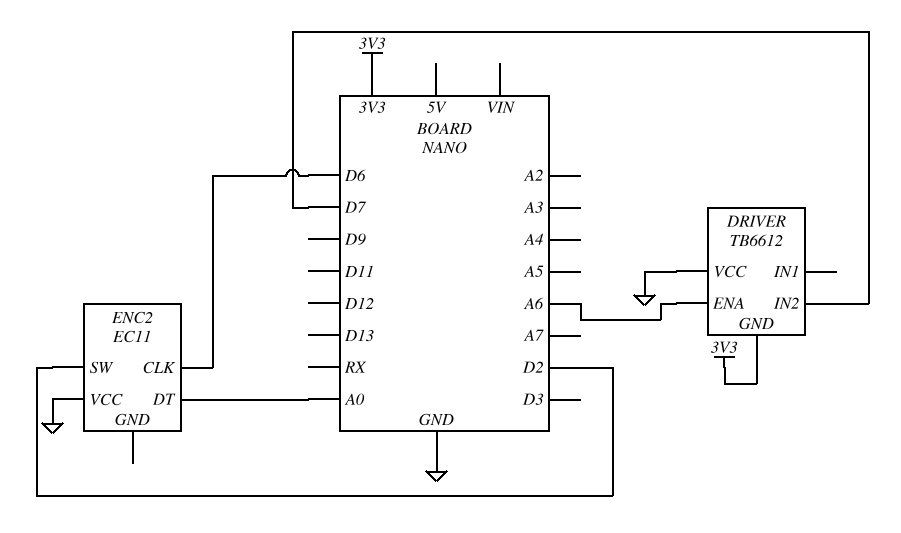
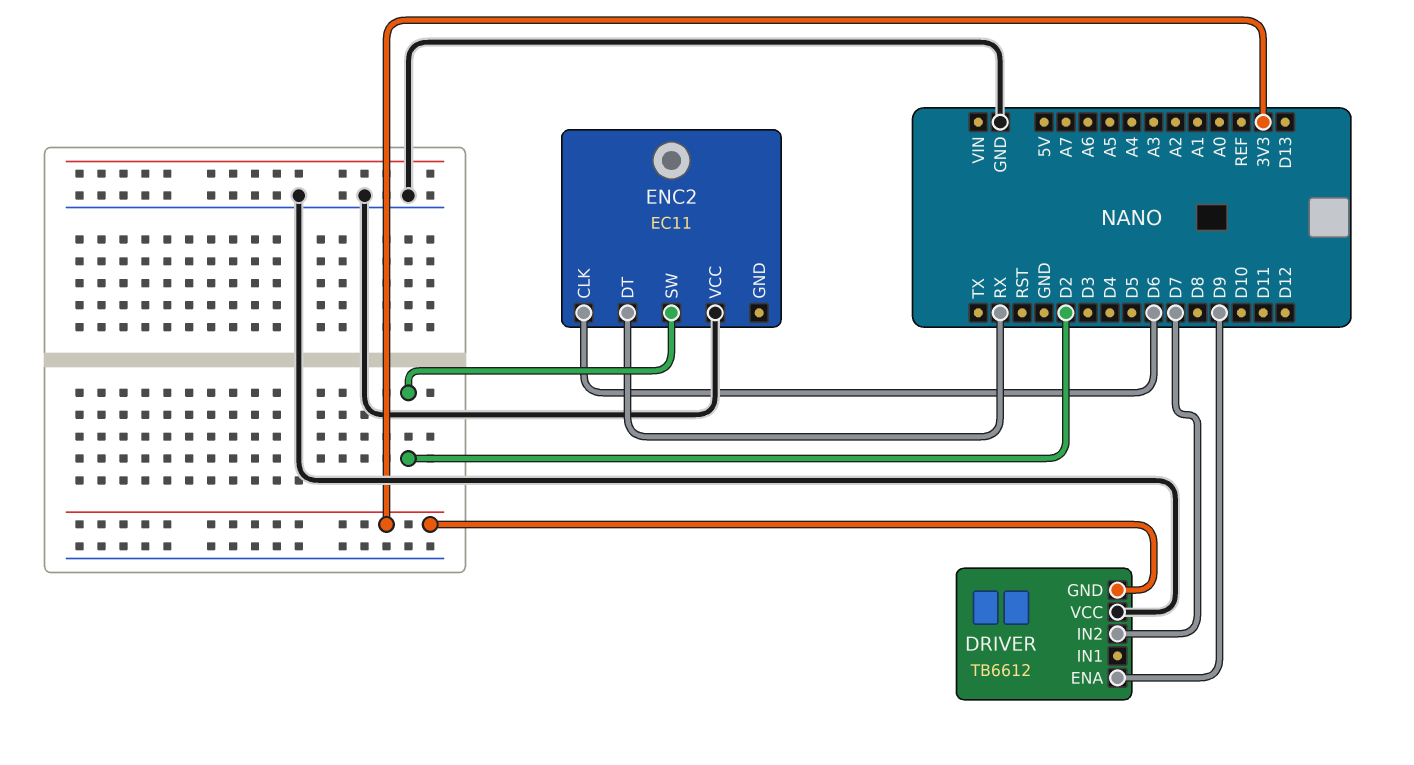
DRIVER pin ENA: A6 -> D9
ENC2 pin DT: A0 -> RX

